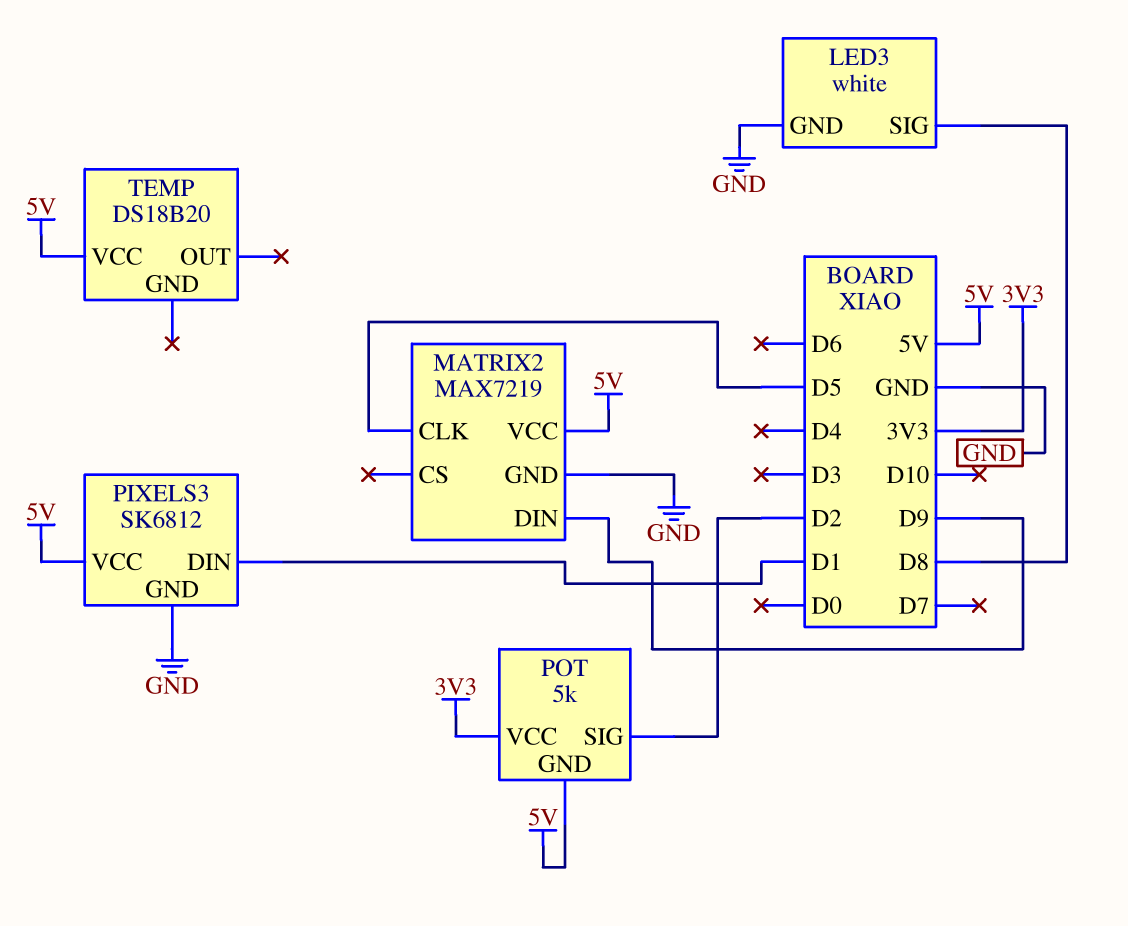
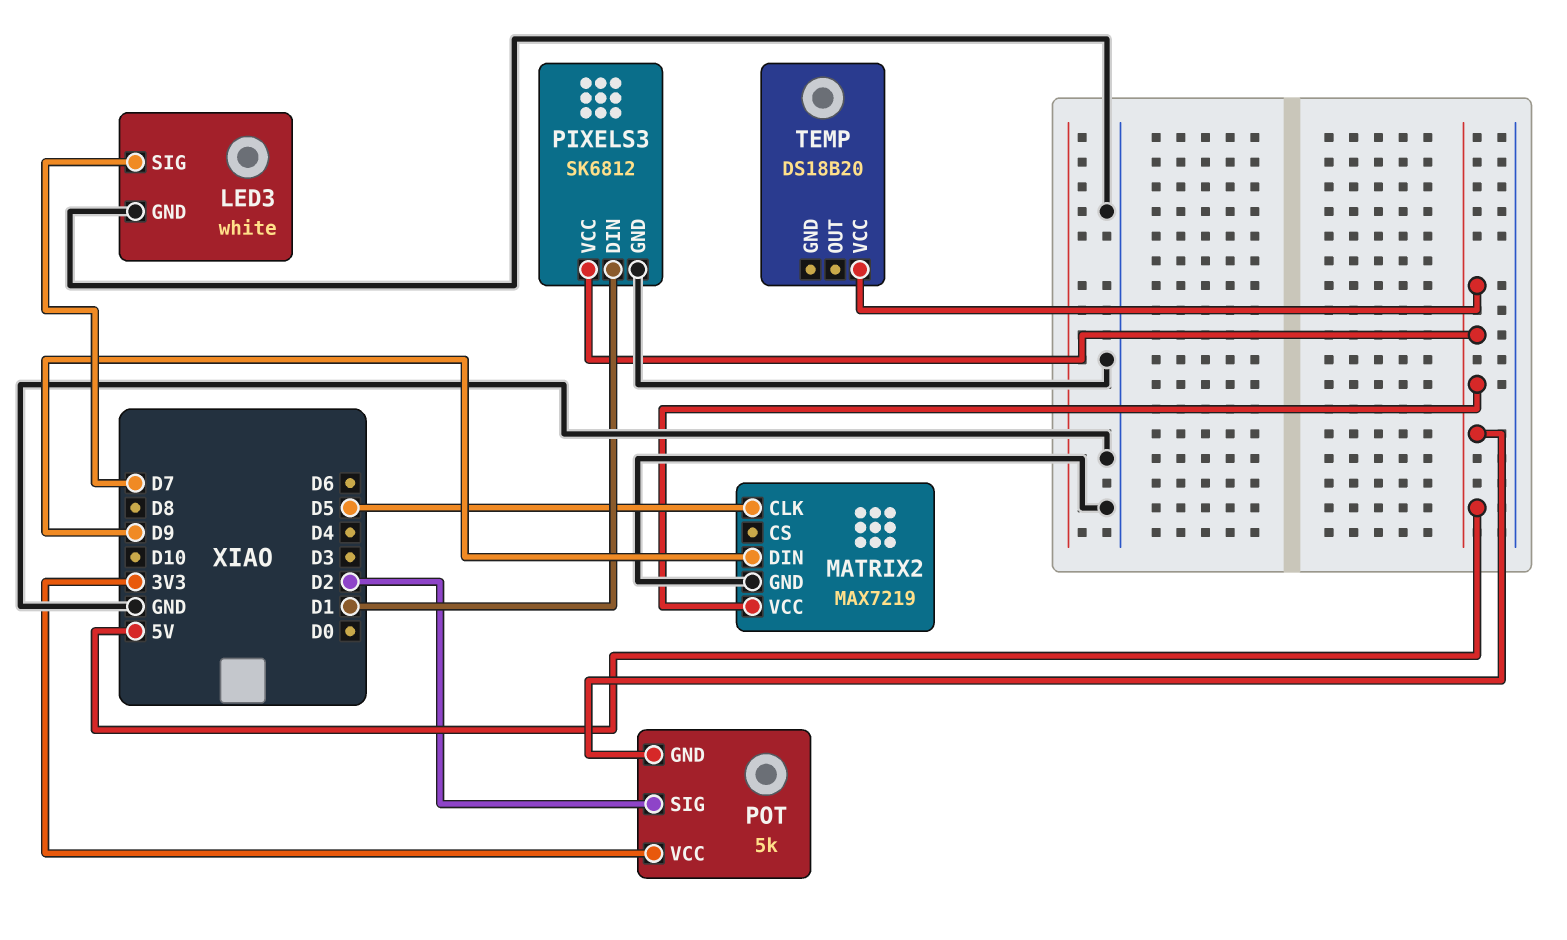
LED3 pin SIG: D8 -> D7

